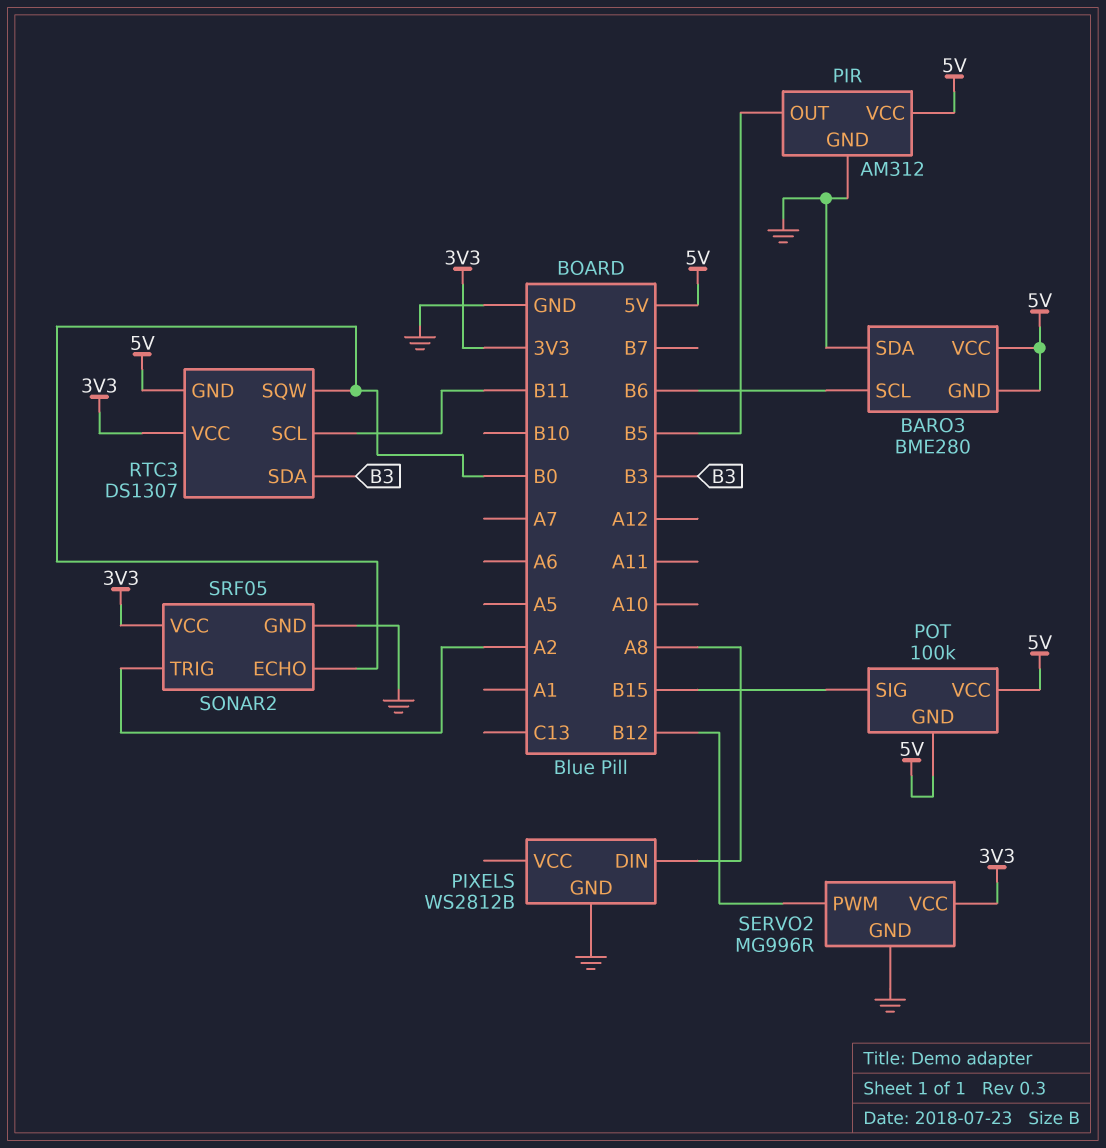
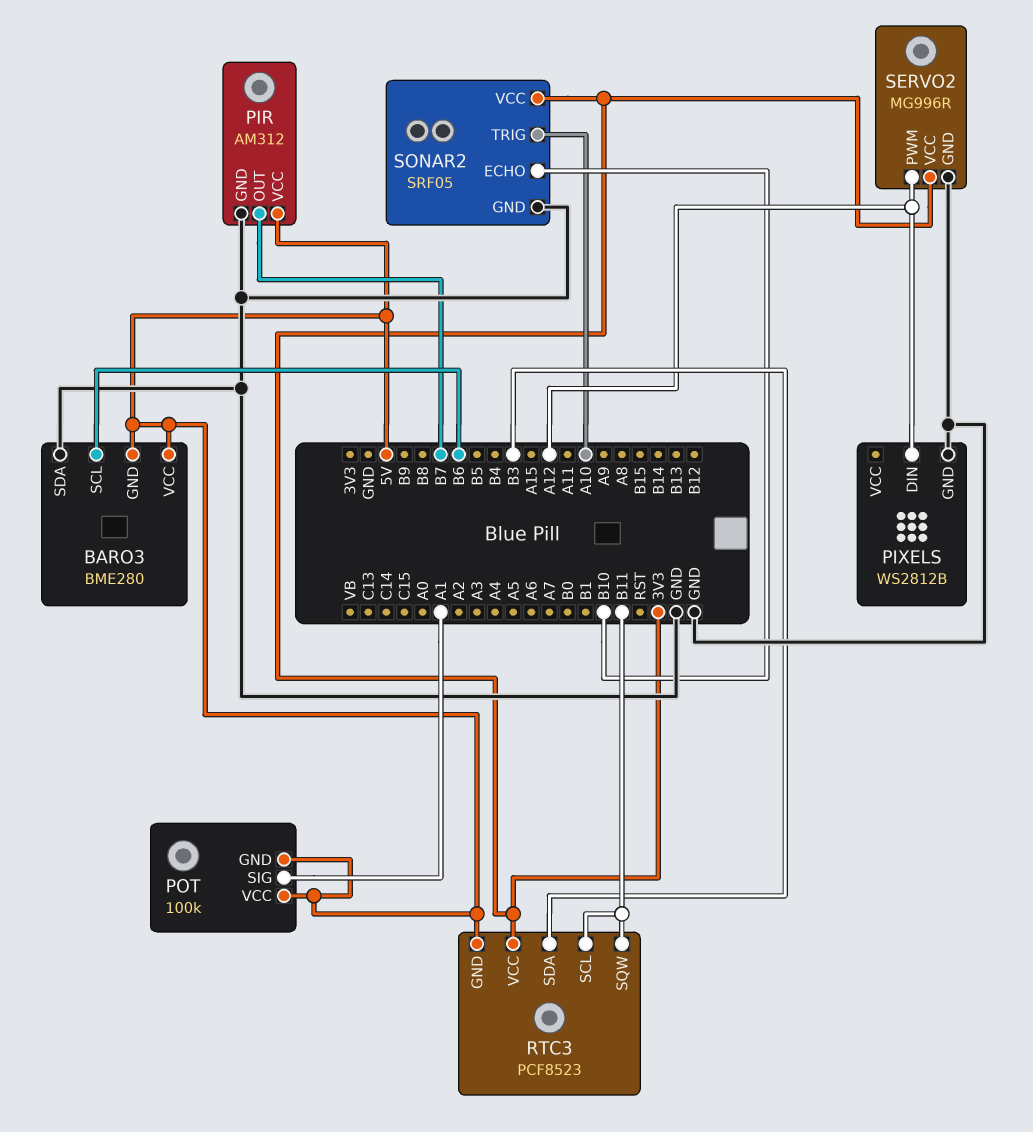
PIR pin OUT: B5 -> B7
PIXELS pin DIN: A8 -> A12
POT pin SIG: B15 -> A1
RTC3: DS1307 -> PCF8523
RTC3 pin SQW: B0 -> B11
SERVO2 pin PWM: B12 -> A12
SONAR2 pin ECHO: B0 -> B10
SONAR2 pin TRIG: A2 -> A10

